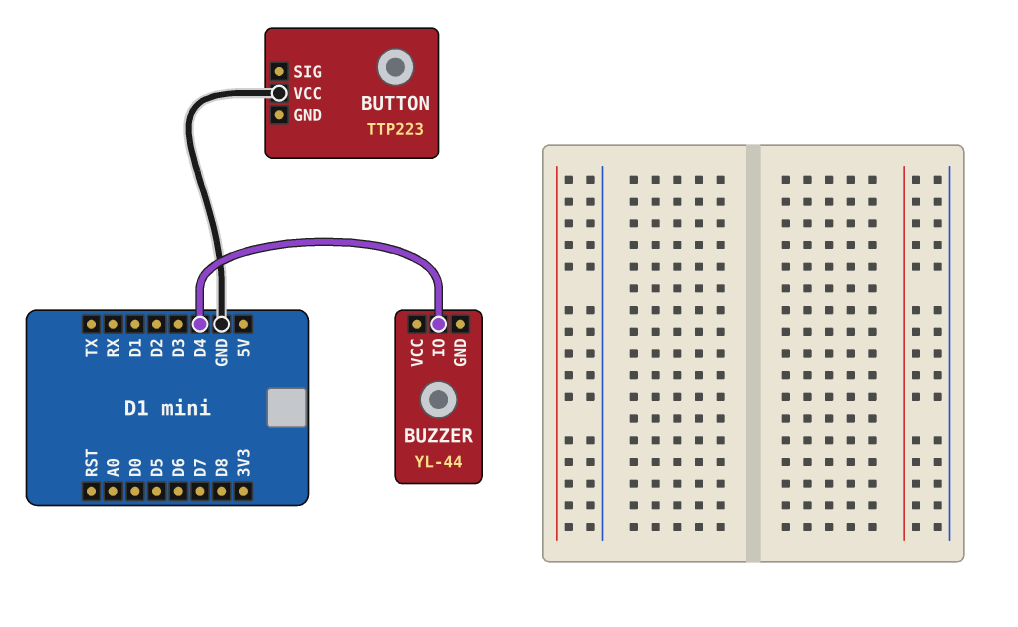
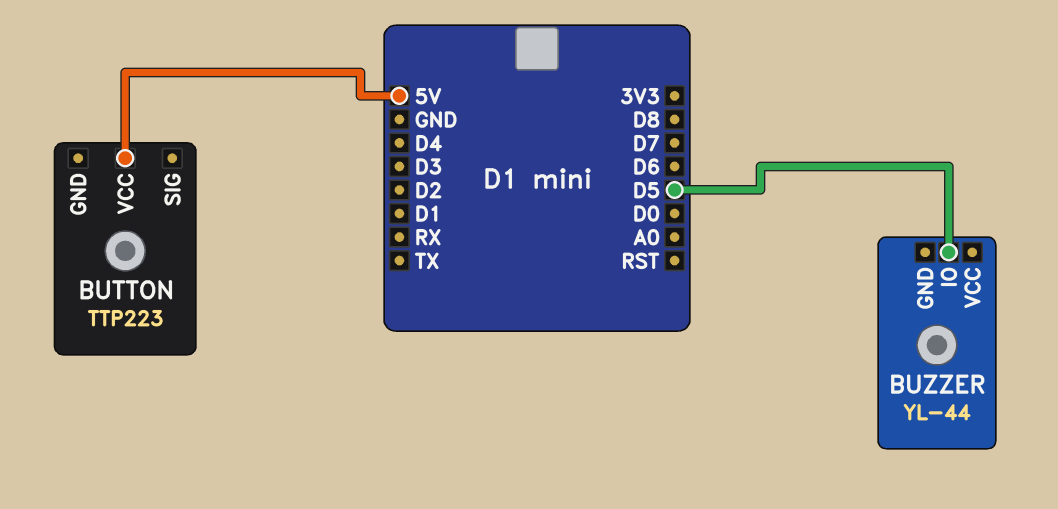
BUTTON pin VCC: GND -> 5V
BUZZER pin IO: D4 -> D5

